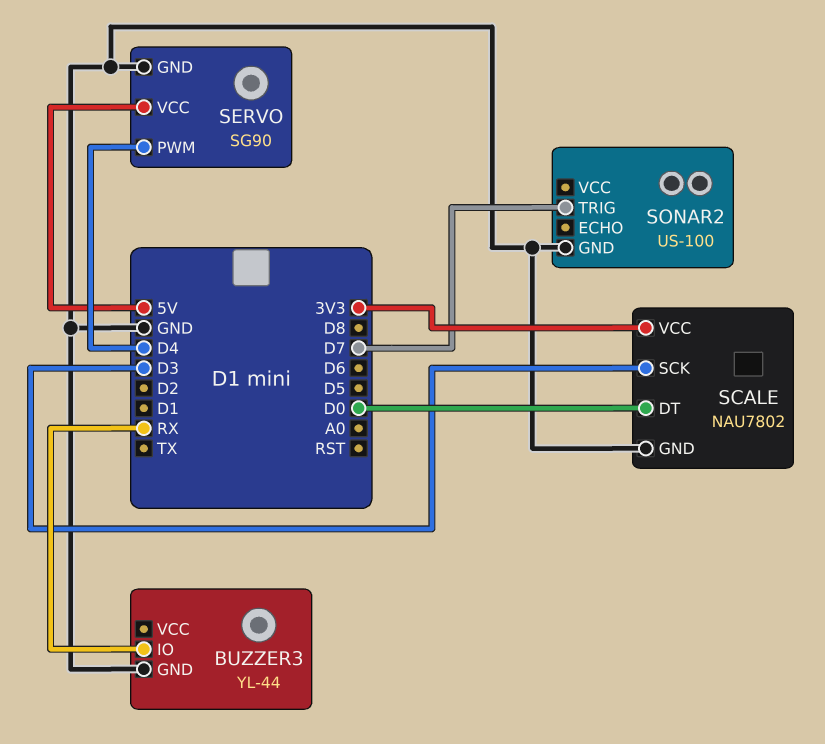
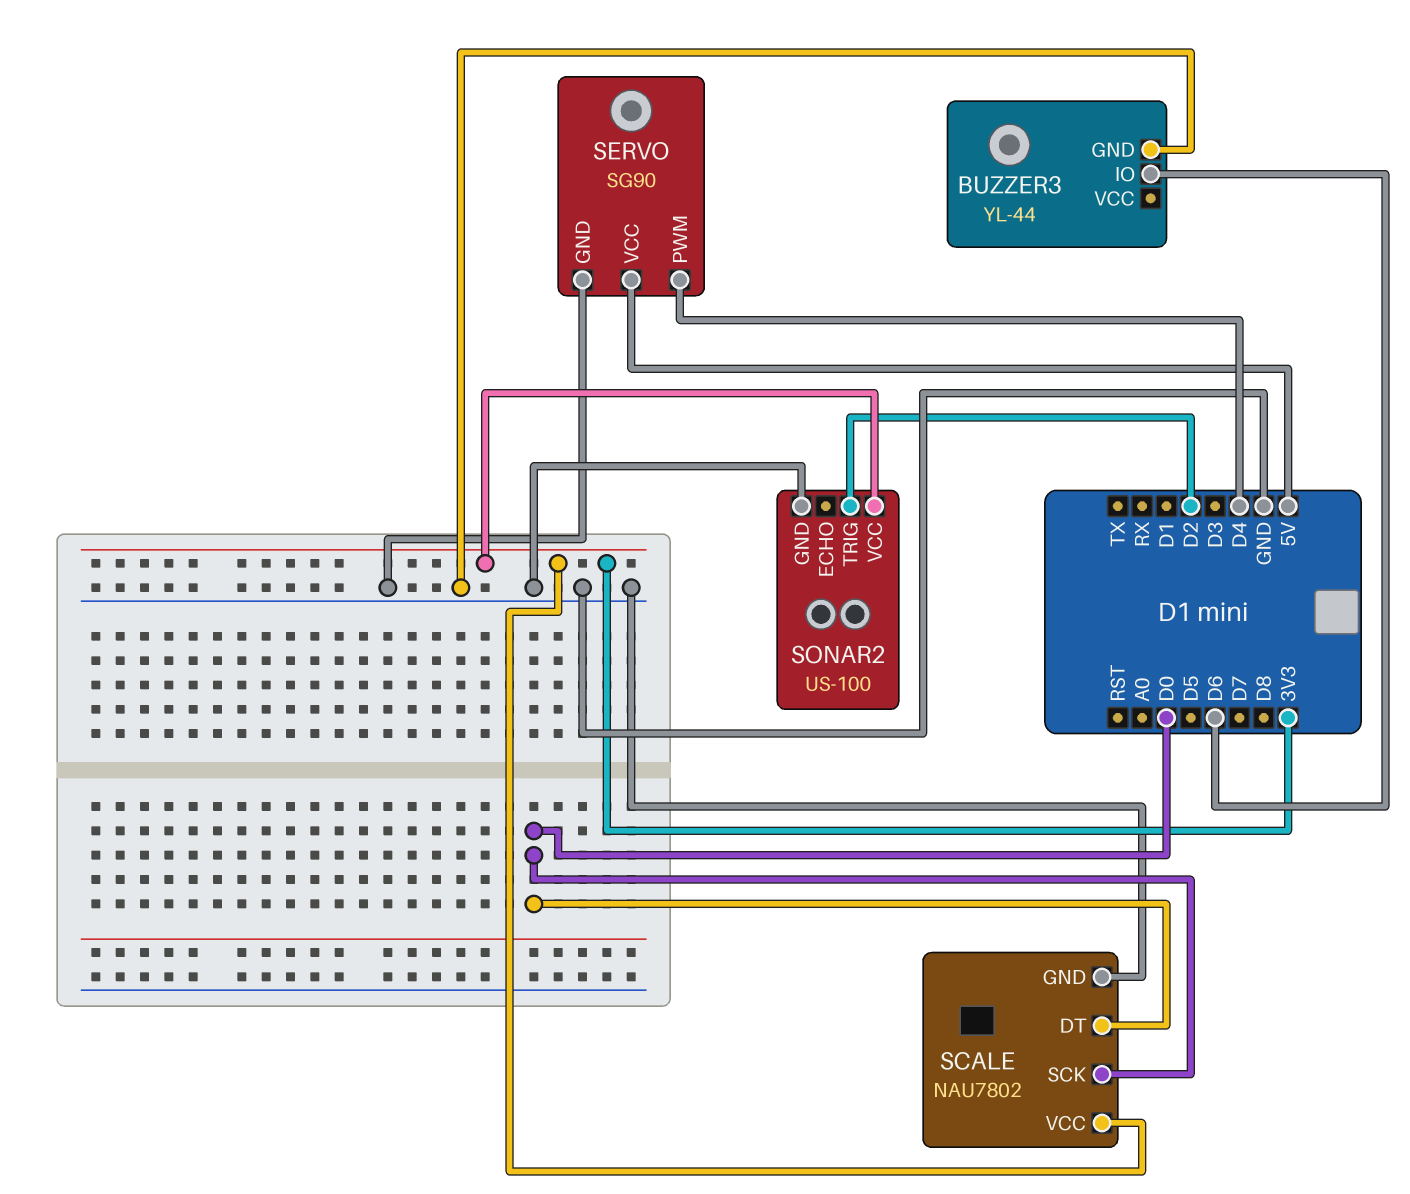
BUZZER3 pin IO: RX -> D6
SCALE pin SCK: D3 -> D0
SONAR2 pin TRIG: D7 -> D2
SONAR2 pin VCC: none -> 3V3

